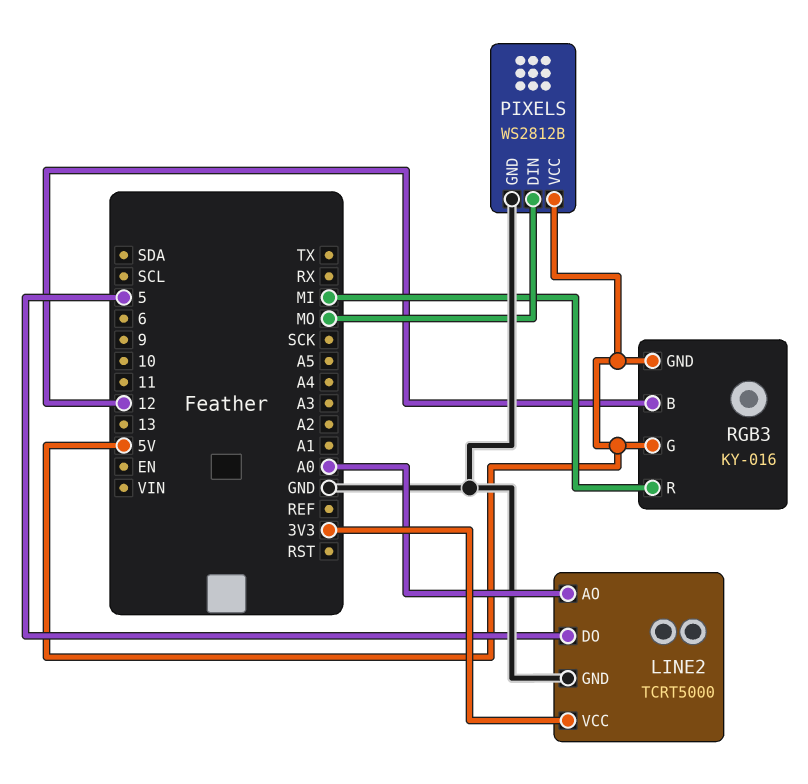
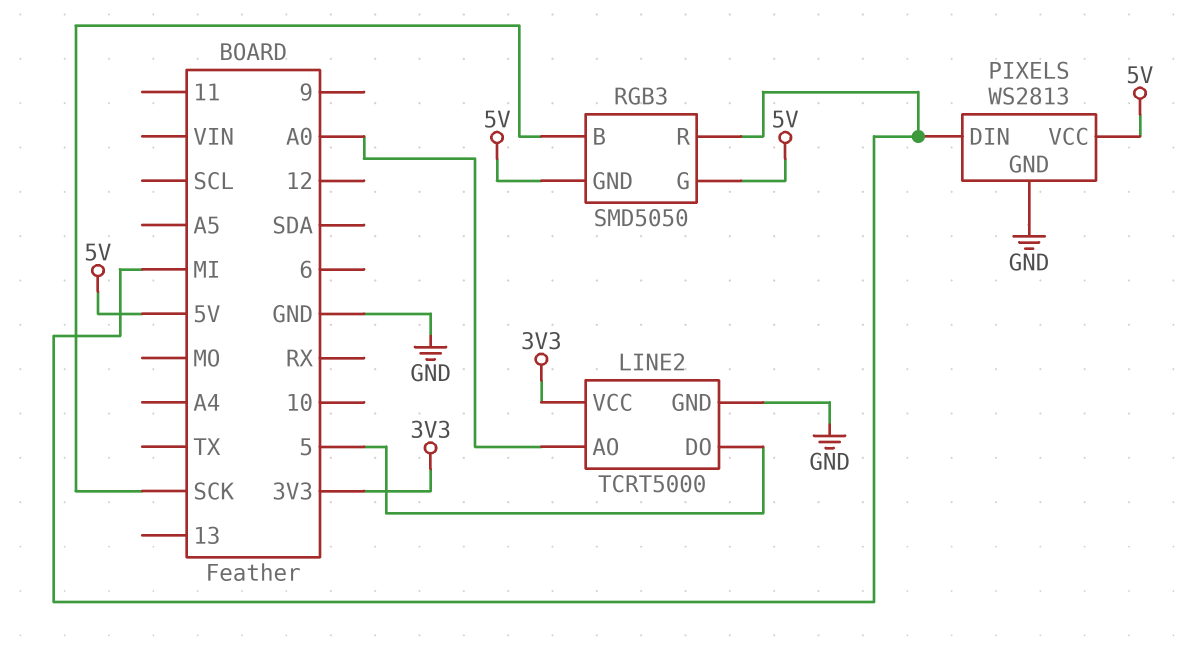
PIXELS: WS2812B -> WS2813
PIXELS pin DIN: MO -> MI
RGB3: KY-016 -> SMD5050
RGB3 pin B: 12 -> SCK

